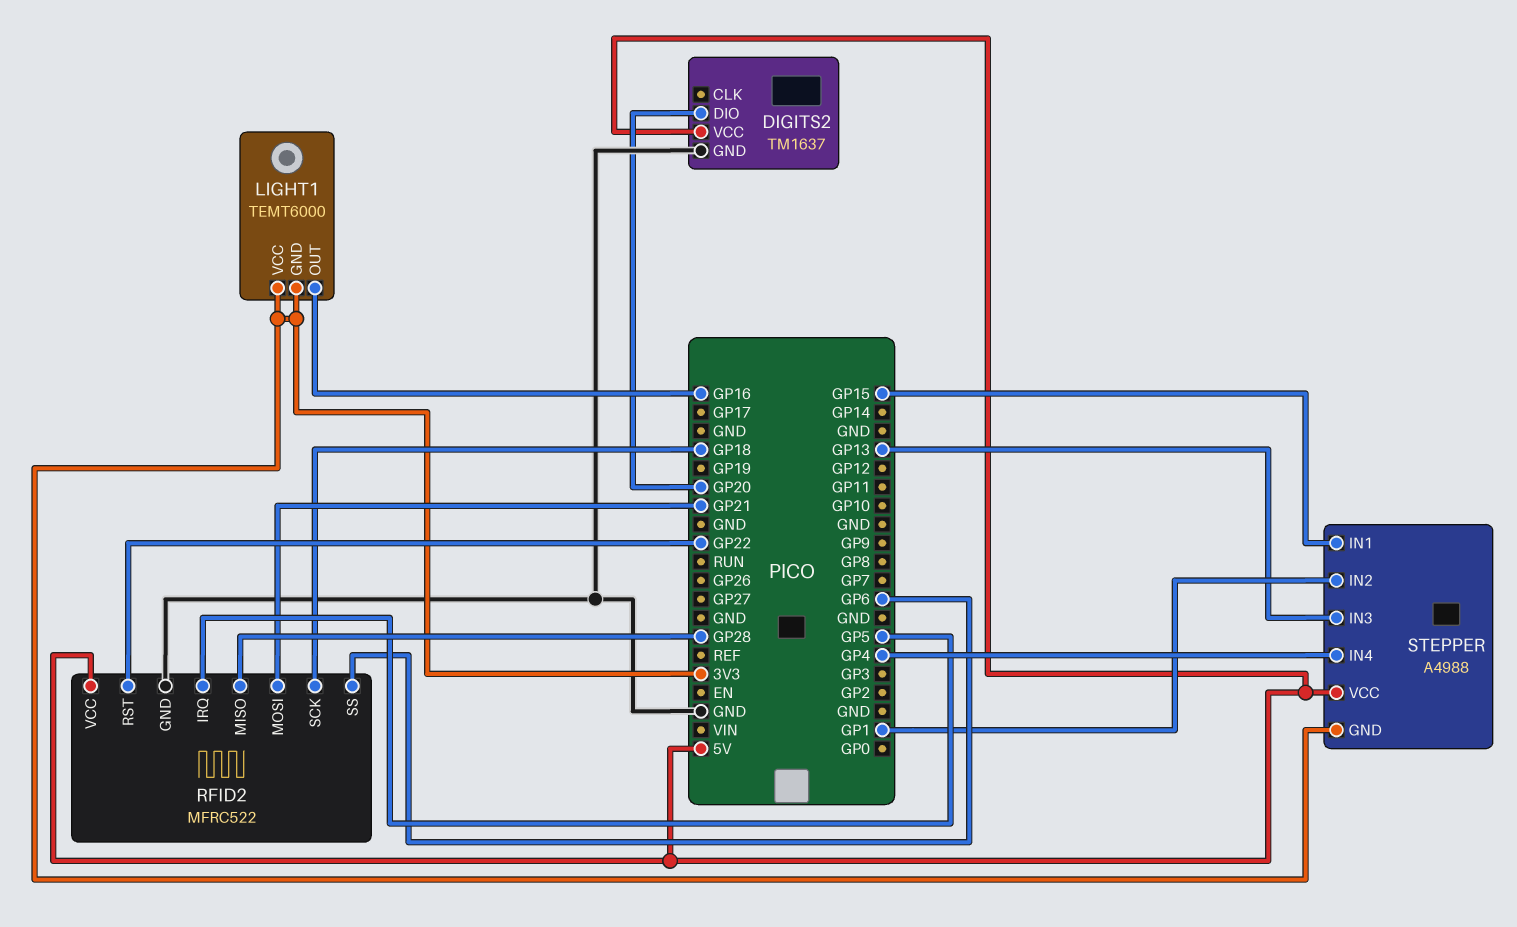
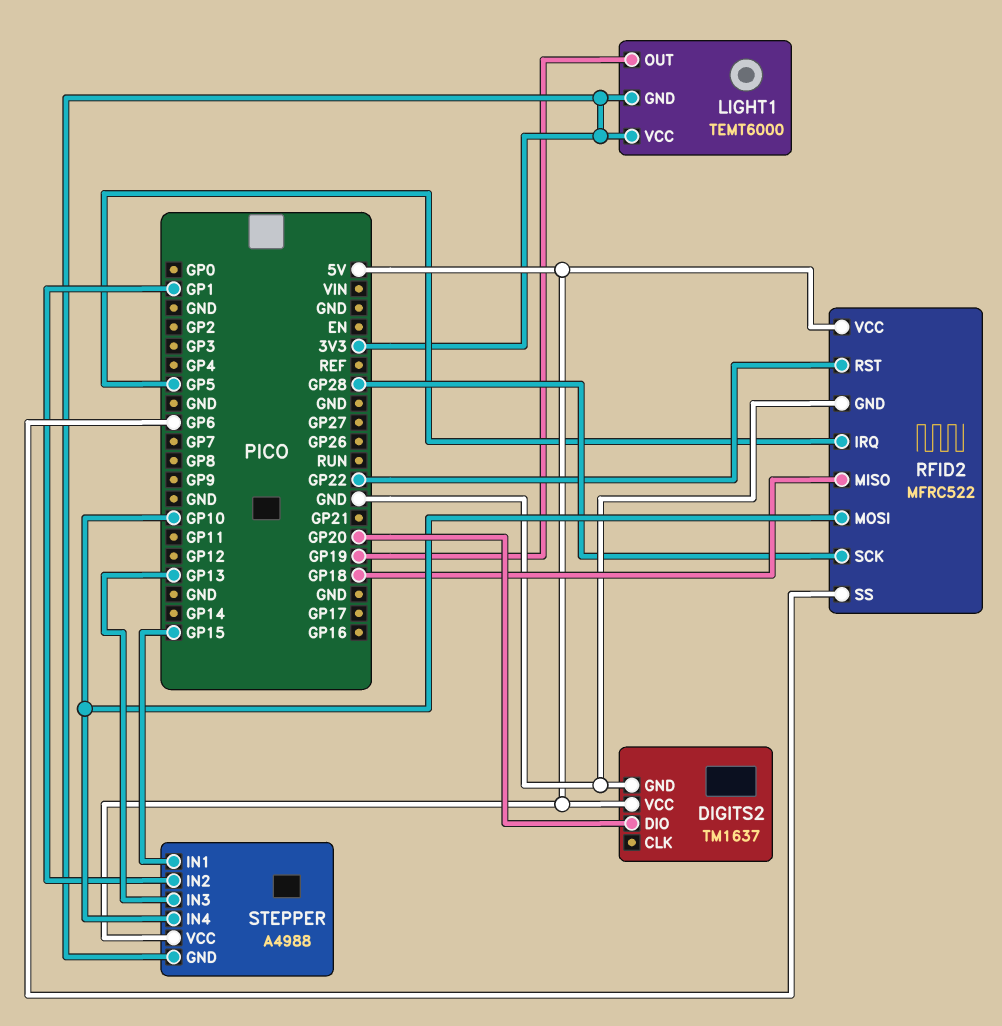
LIGHT1 pin OUT: GP16 -> GP19
RFID2 pin MISO: GP28 -> GP18
RFID2 pin MOSI: GP21 -> GP10
RFID2 pin SCK: GP18 -> GP28
STEPPER pin IN4: GP4 -> GP10

